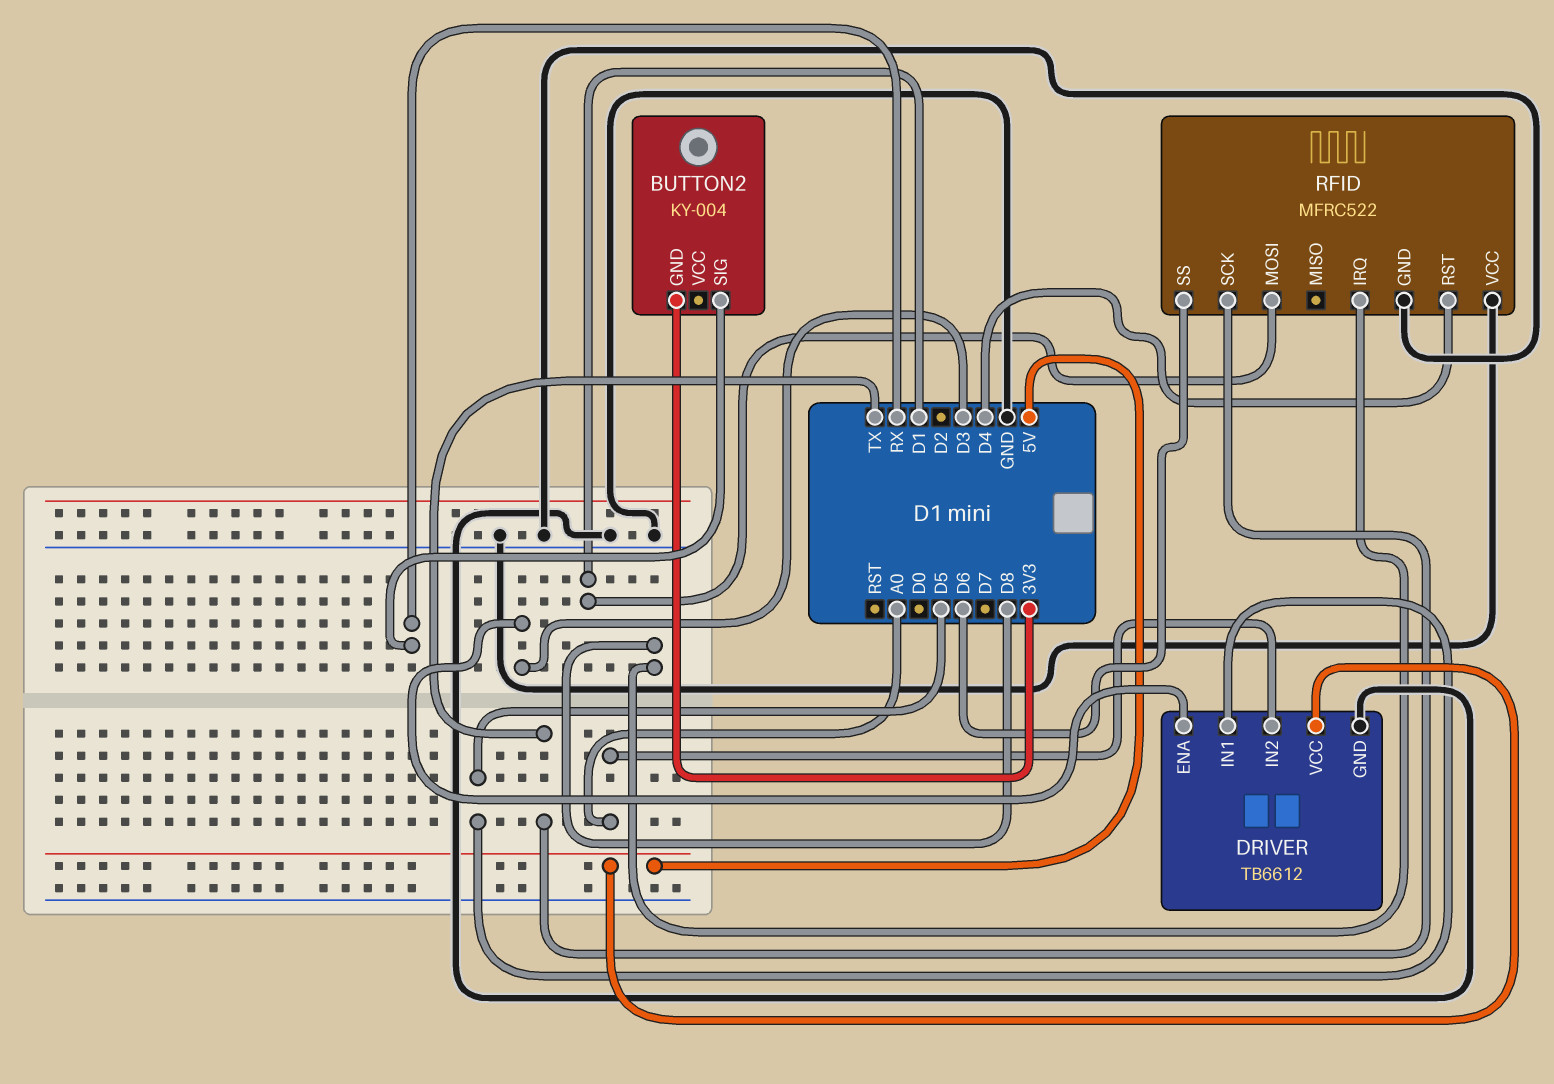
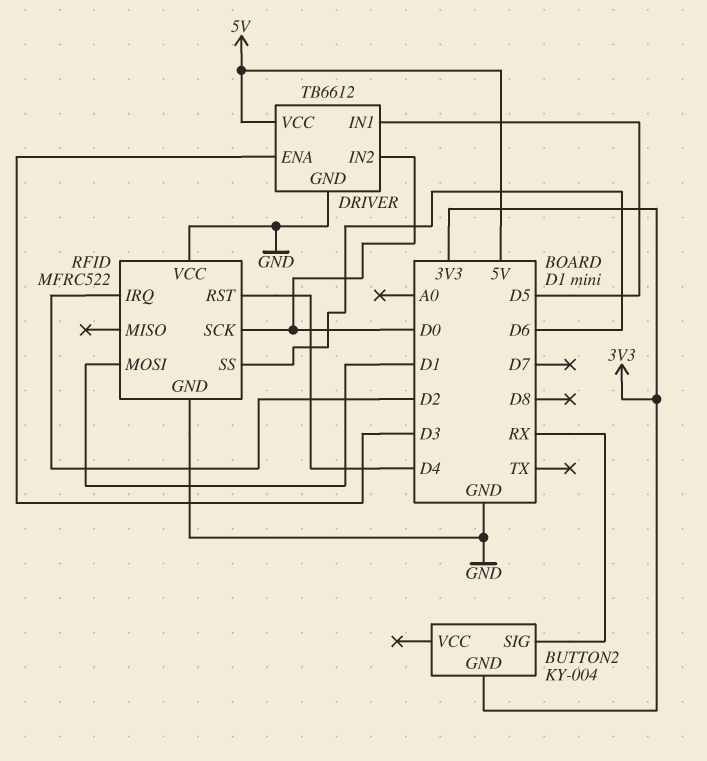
DRIVER pin IN2: A0 -> D0
RFID pin IRQ: D8 -> D2
RFID pin SCK: TX -> D0

